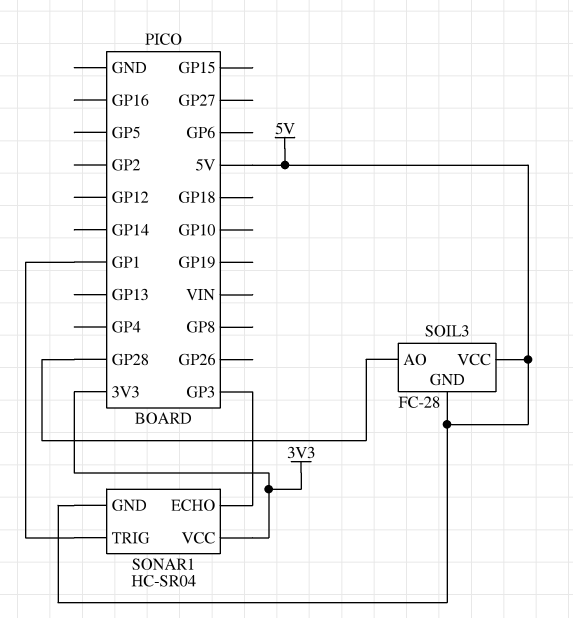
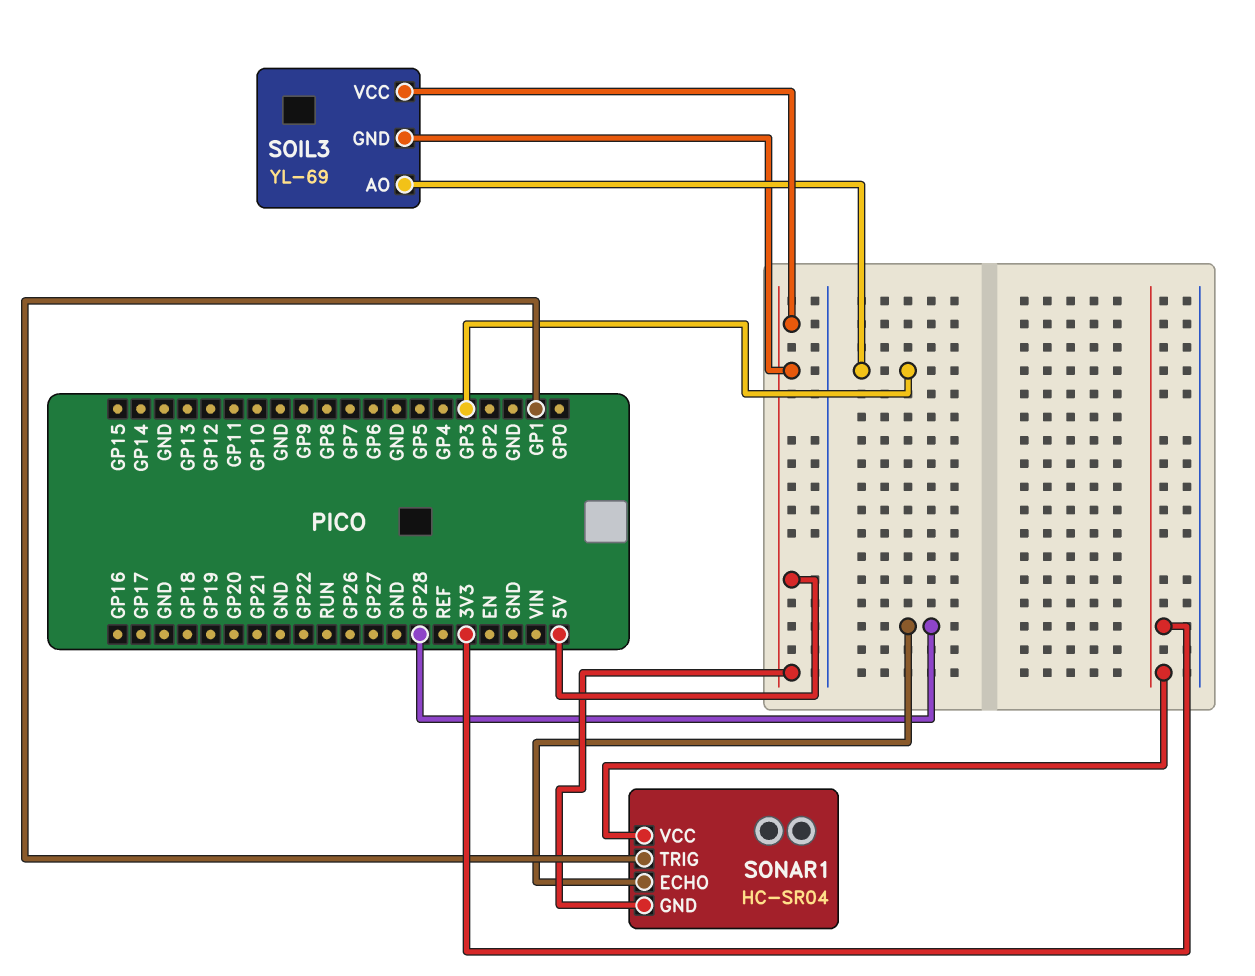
SOIL3: FC-28 -> YL-69
SOIL3 pin AO: GP28 -> GP3
SONAR1 pin ECHO: GP3 -> GP28

